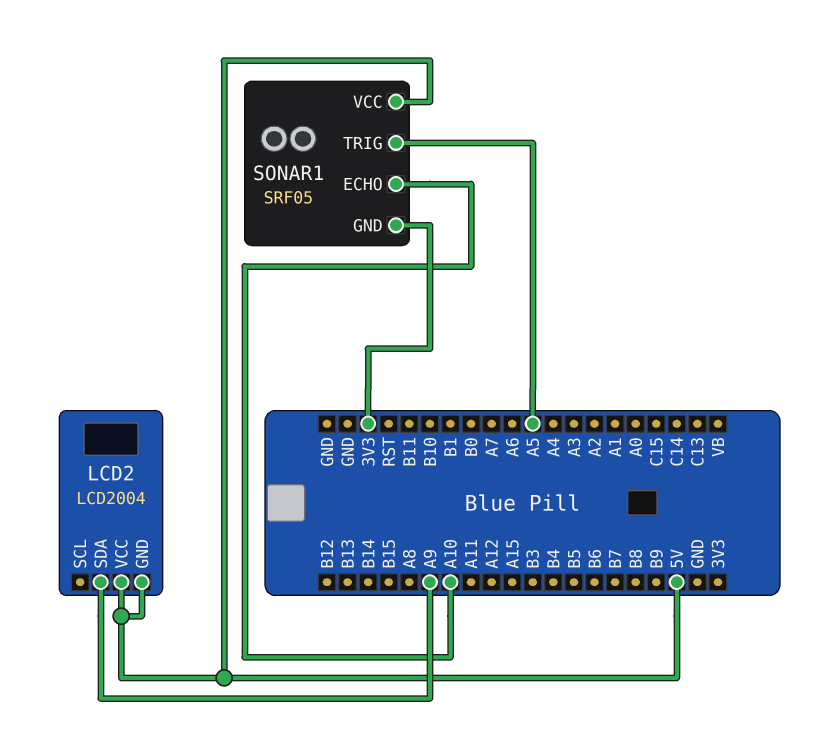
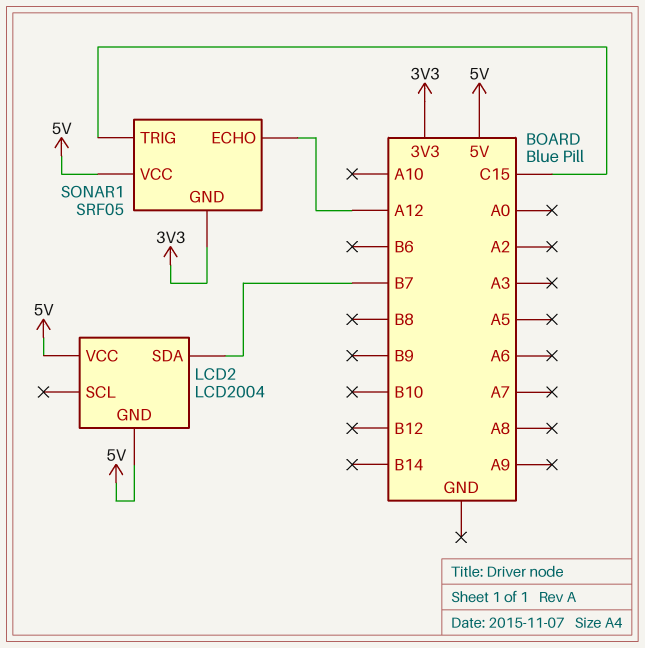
LCD2 pin SDA: A9 -> B7
SONAR1 pin ECHO: A10 -> A12
SONAR1 pin TRIG: A5 -> C15

